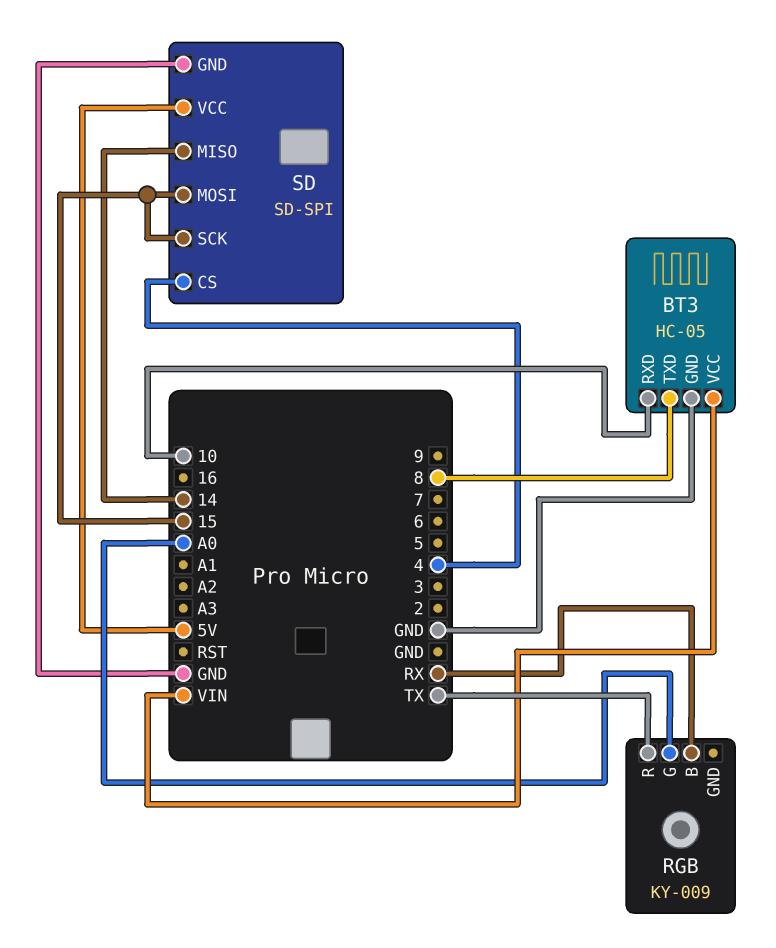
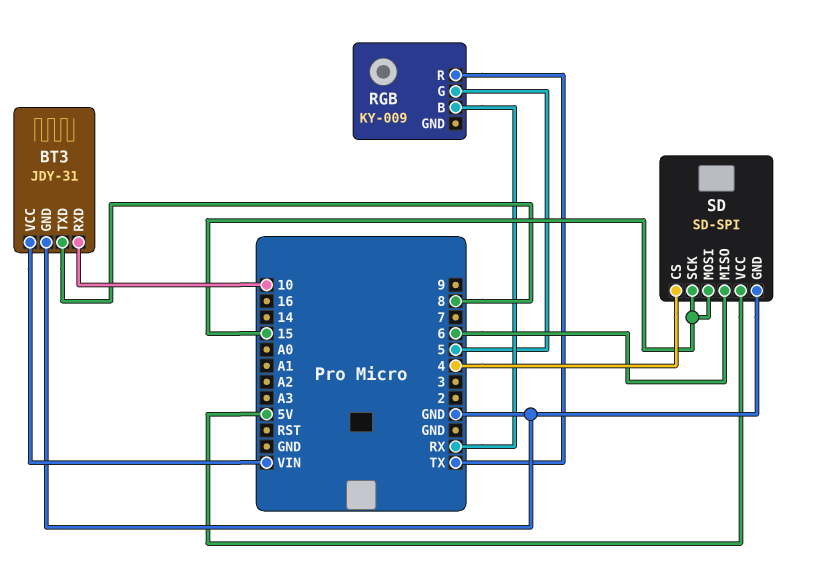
BT3: HC-05 -> JDY-31
RGB pin G: A0 -> 5
SD pin MISO: 14 -> 6

